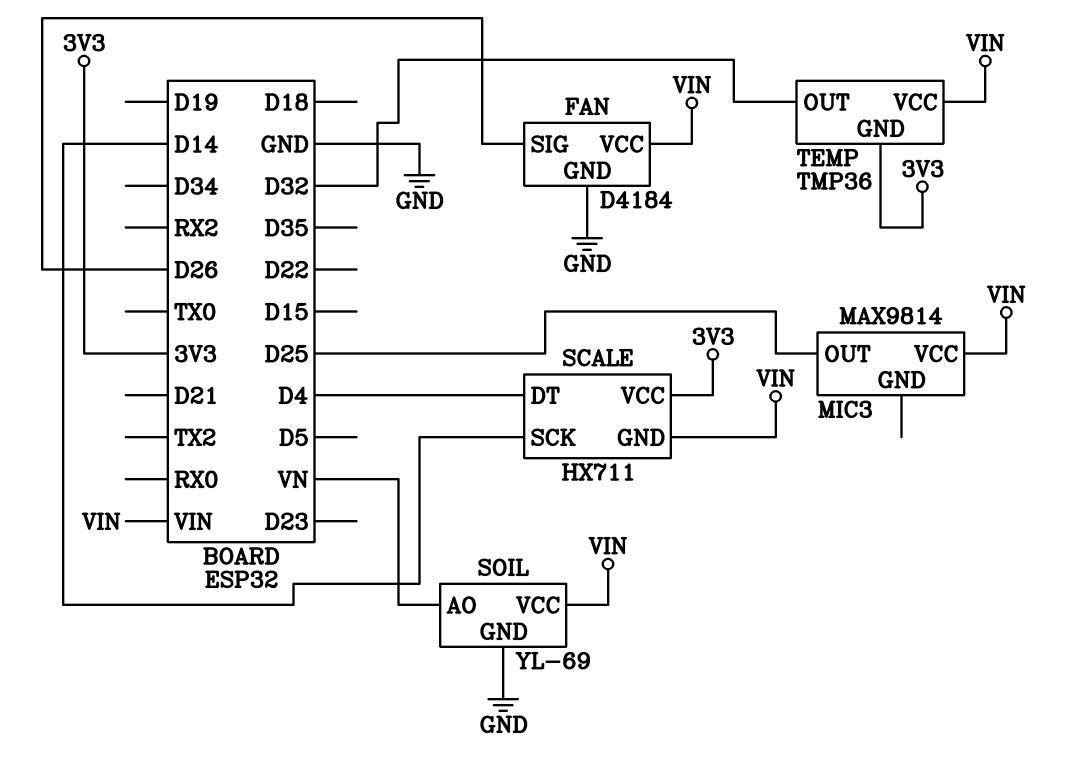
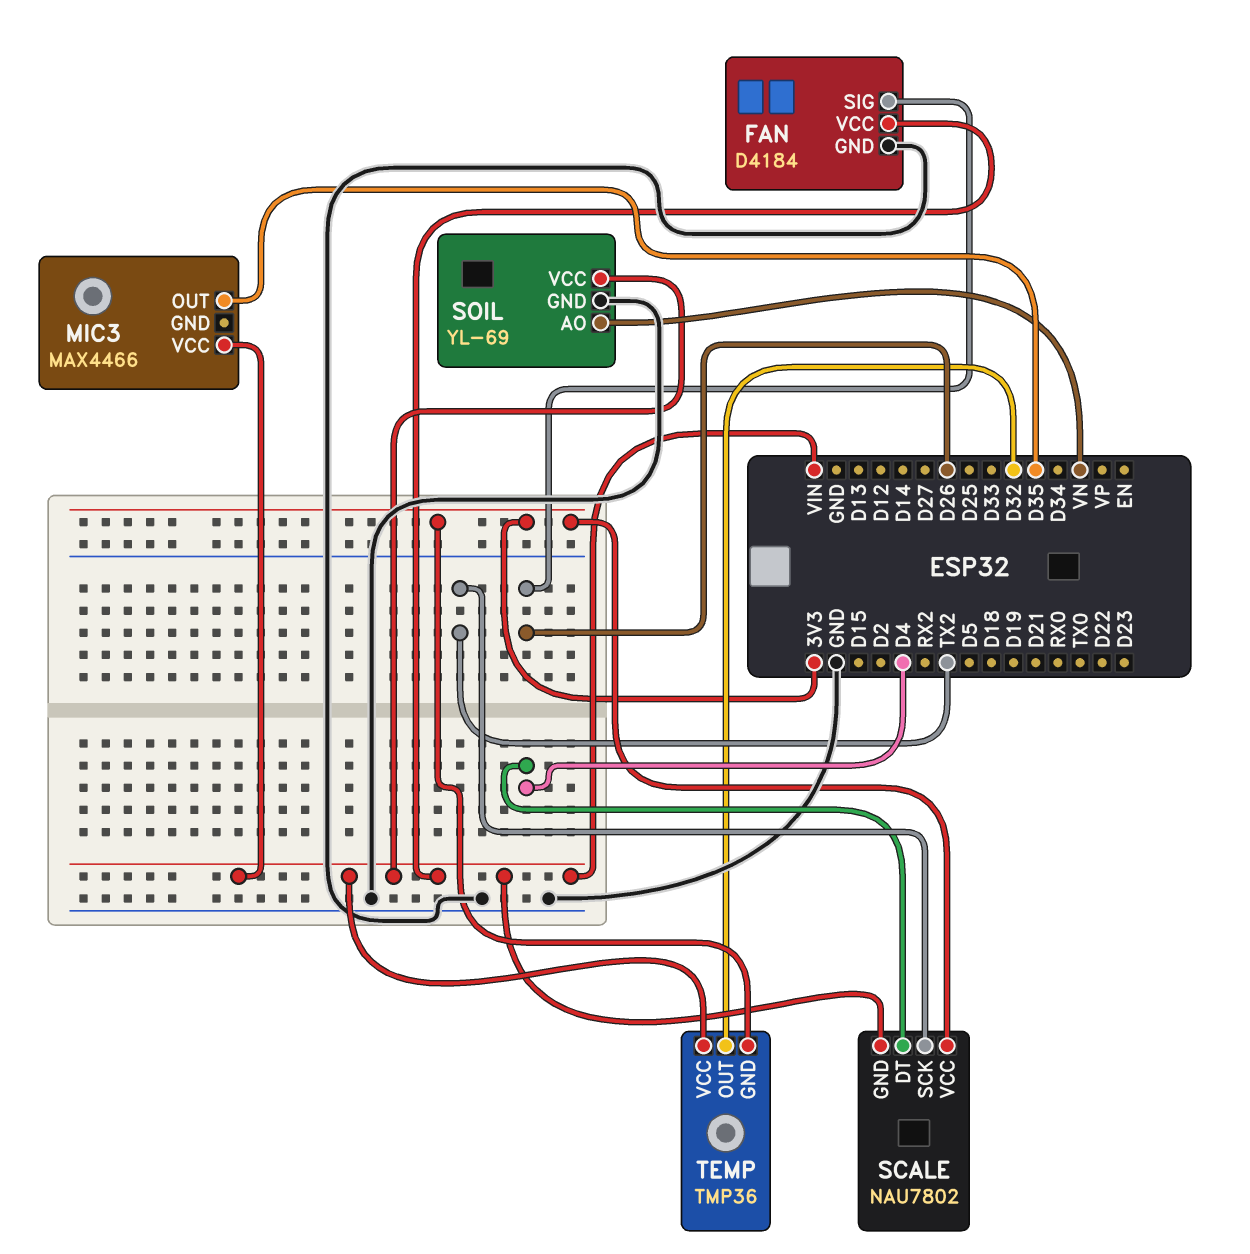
MIC3: MAX9814 -> MAX4466
MIC3 pin OUT: D25 -> D35
SCALE: HX711 -> NAU7802
SCALE pin SCK: D14 -> TX2

